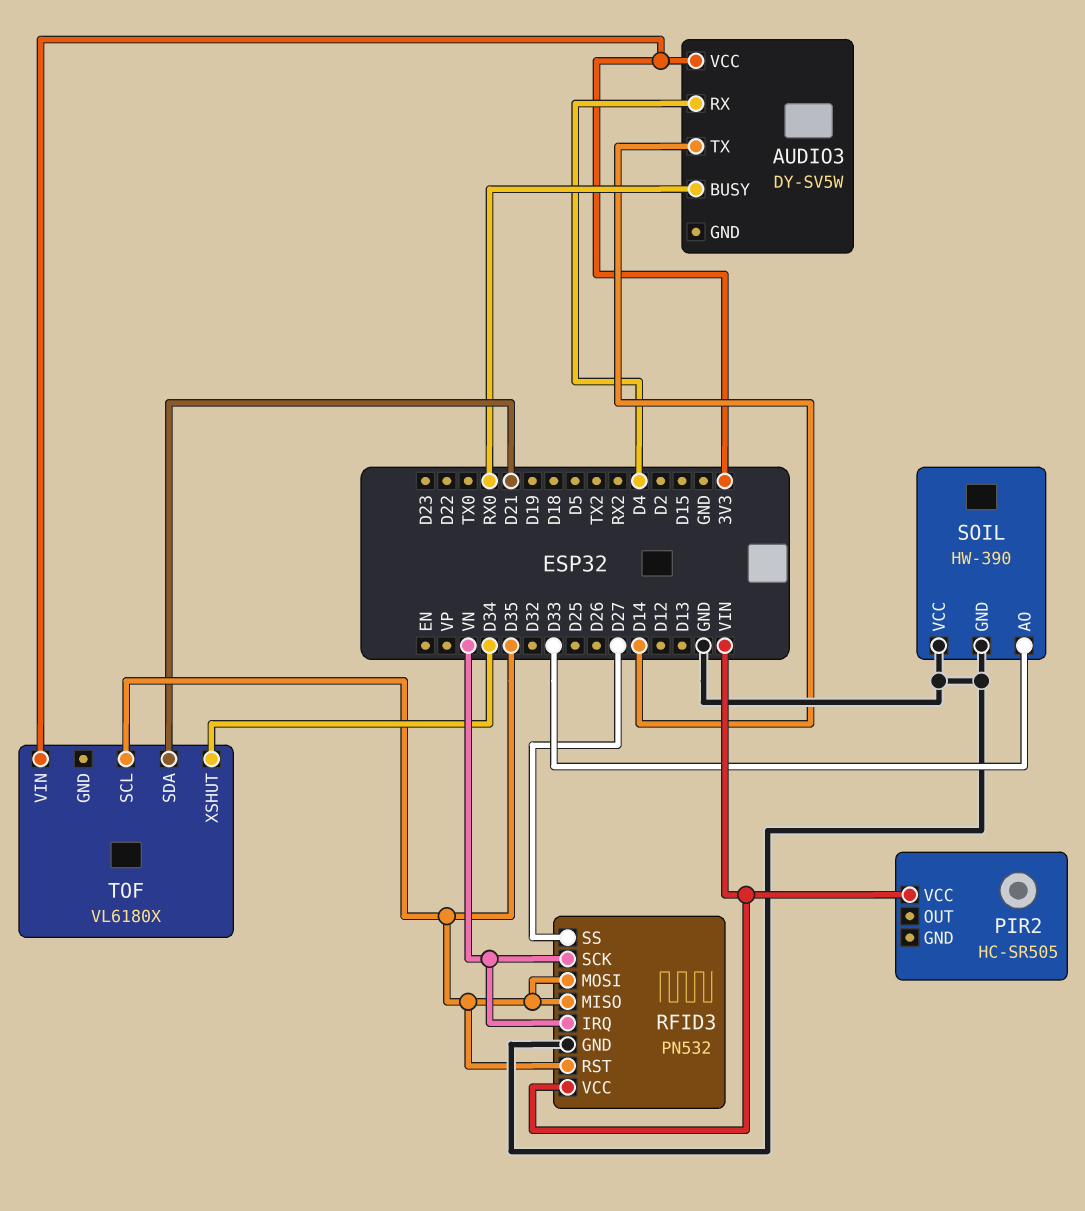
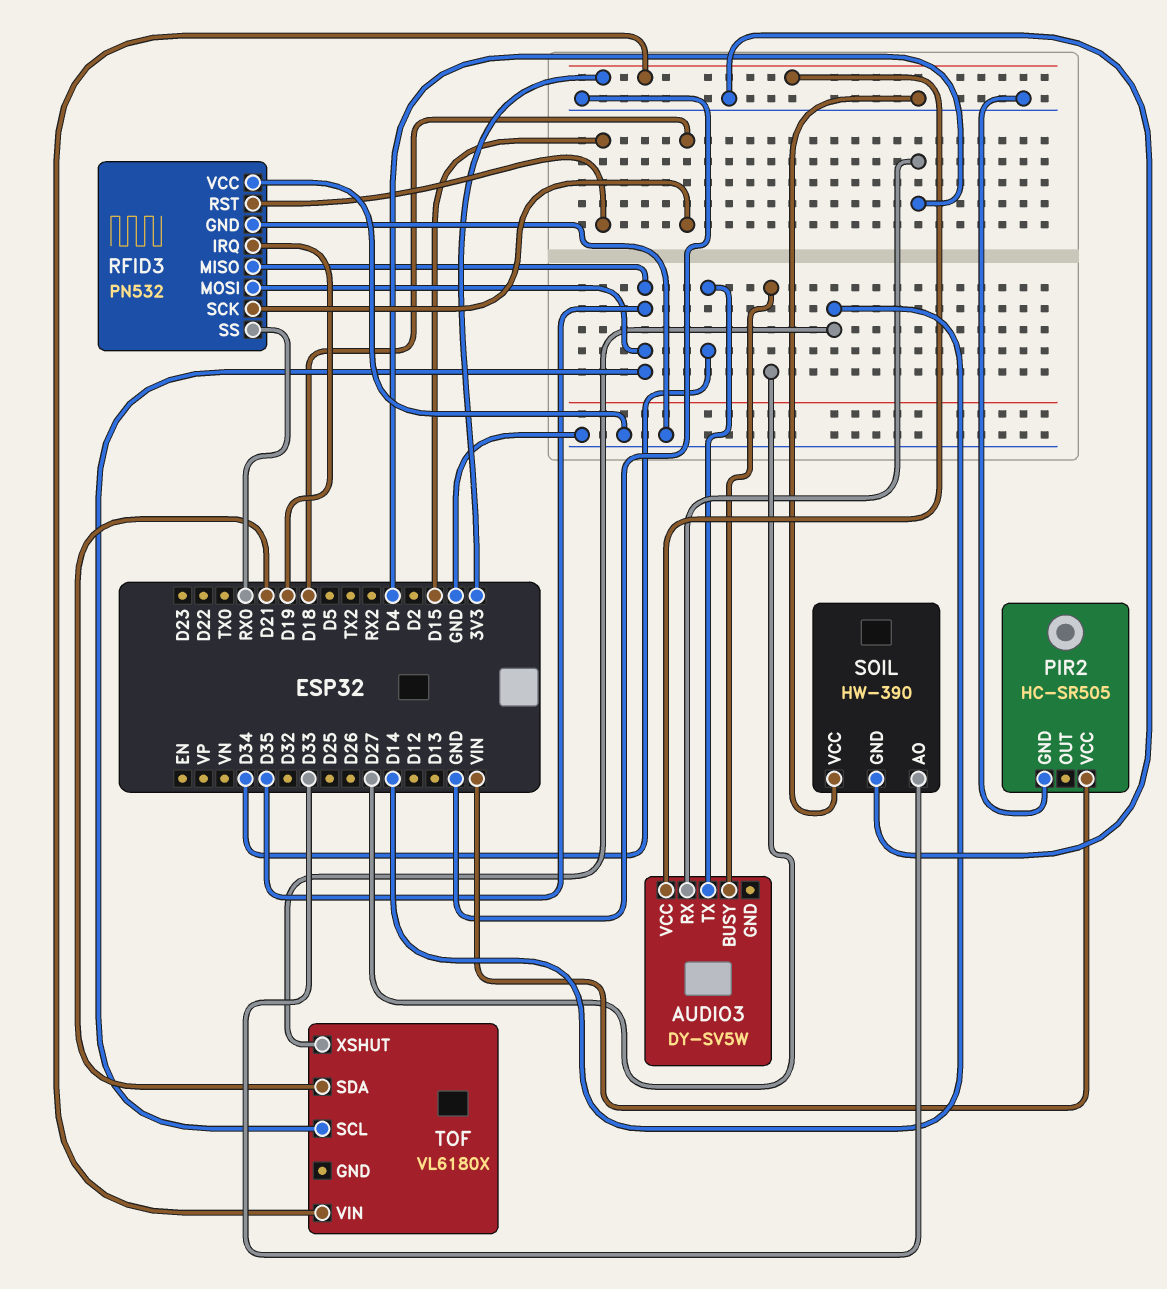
AUDIO3 pin BUSY: RX0 -> D27
AUDIO3 pin TX: D14 -> D34
PIR2 pin GND: none -> GND
RFID3 pin IRQ: VN -> D19
RFID3 pin RST: D35 -> D15
RFID3 pin SCK: VN -> D18
RFID3 pin SS: D27 -> RX0
RFID3 pin VCC: VIN -> GND
TOF pin XSHUT: D34 -> D14

